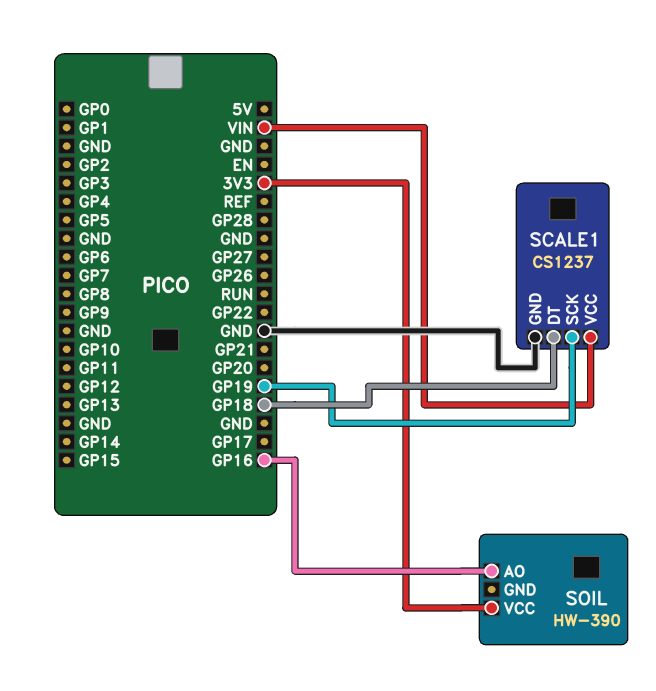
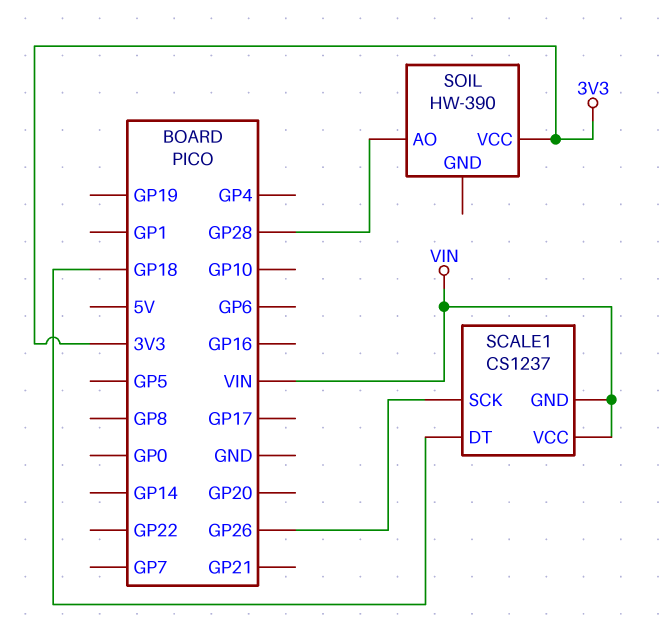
SCALE1 pin GND: GND -> VIN
SCALE1 pin SCK: GP19 -> GP26
SOIL pin AO: GP16 -> GP28

